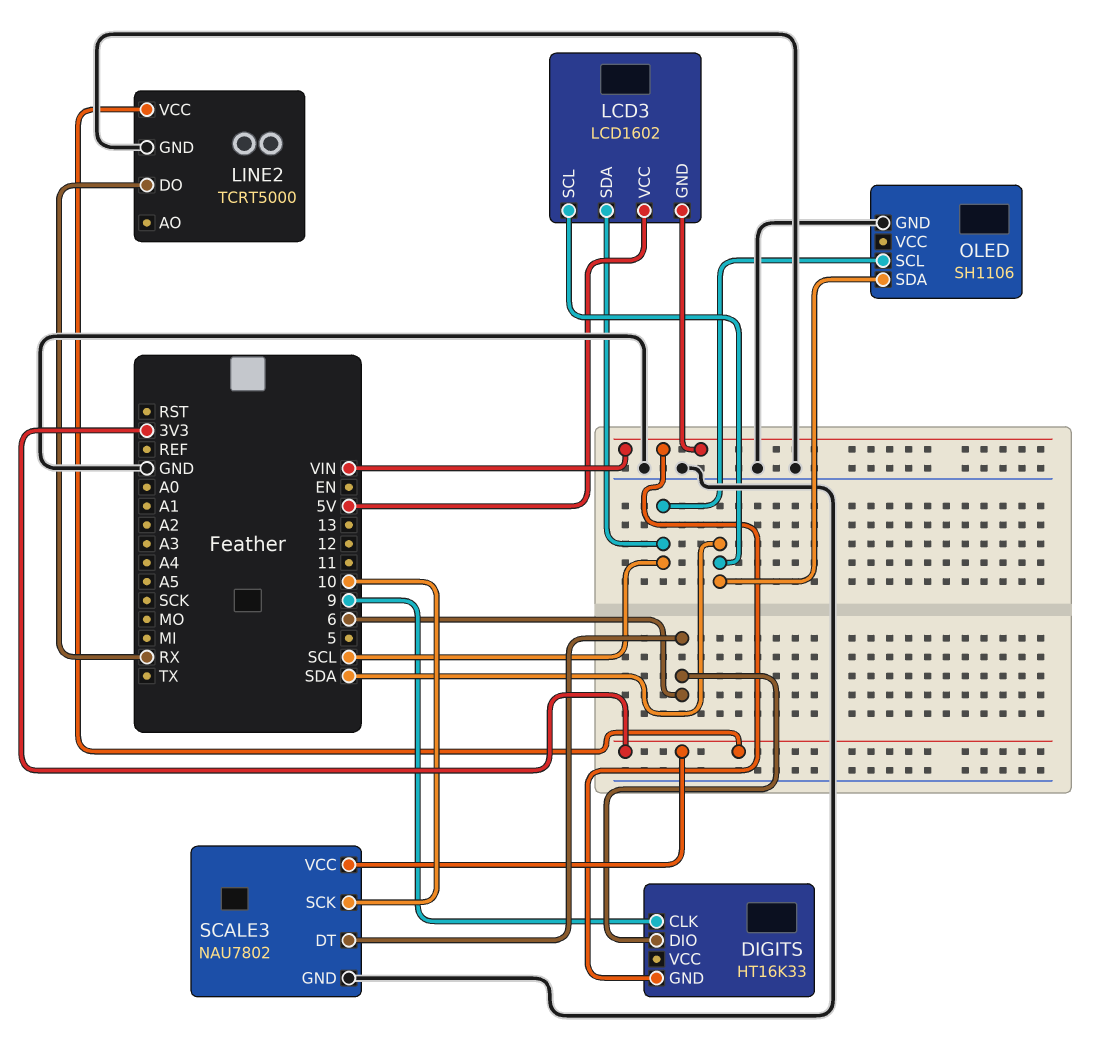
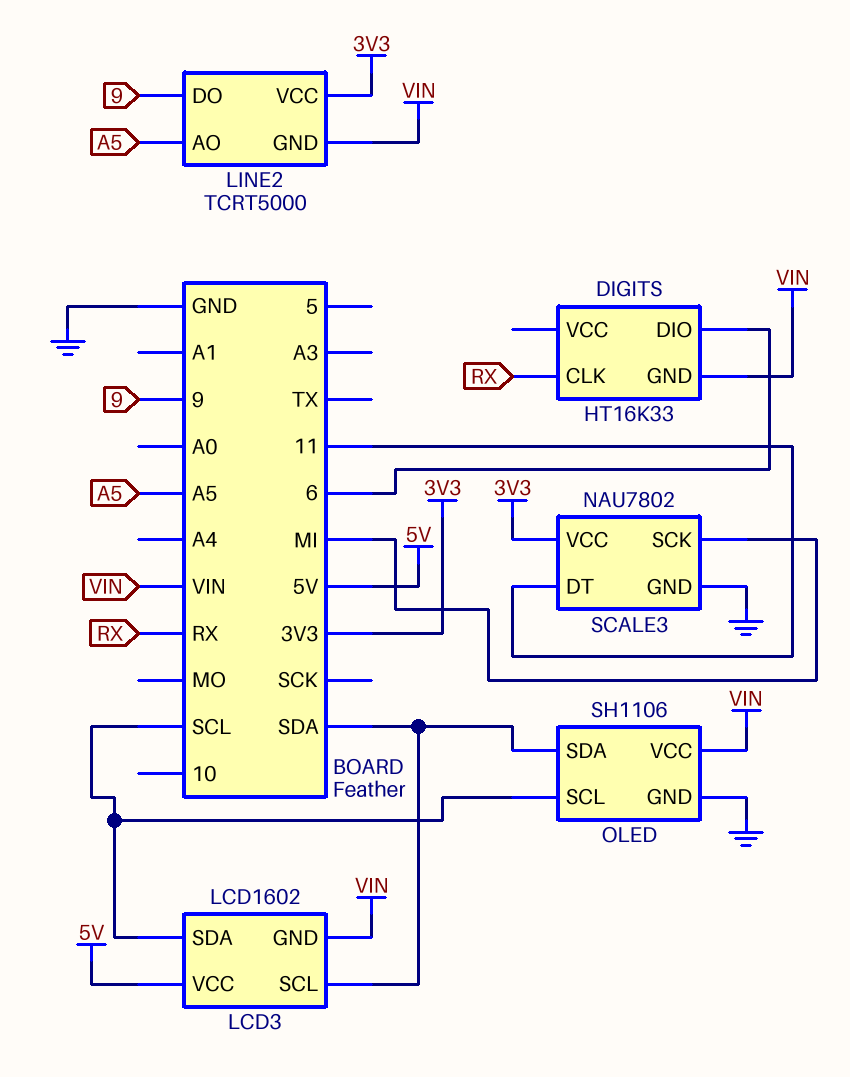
DIGITS pin CLK: 9 -> RX
LINE2 pin AO: none -> A5
LINE2 pin DO: RX -> 9
LINE2 pin GND: GND -> VIN
OLED pin VCC: none -> VIN
SCALE3 pin DT: 6 -> 11
SCALE3 pin SCK: 10 -> MI

